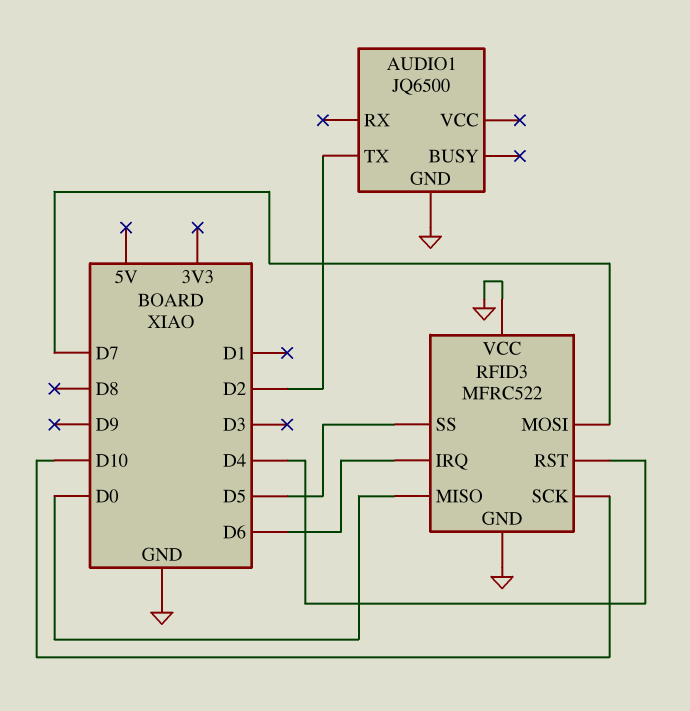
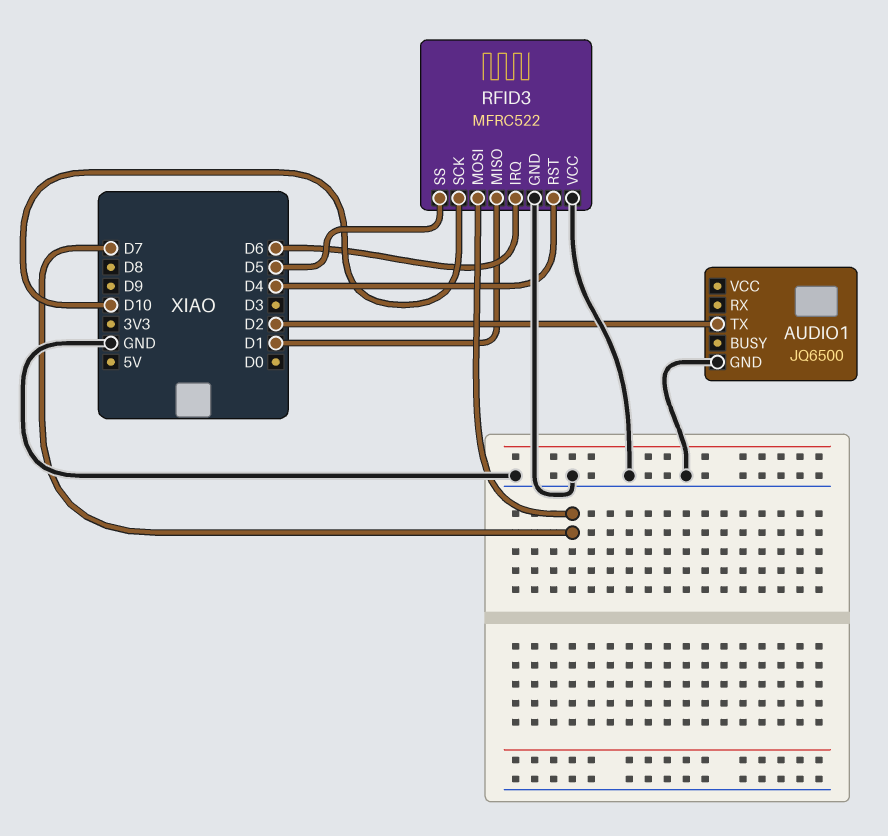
RFID3 pin MISO: D0 -> D1

